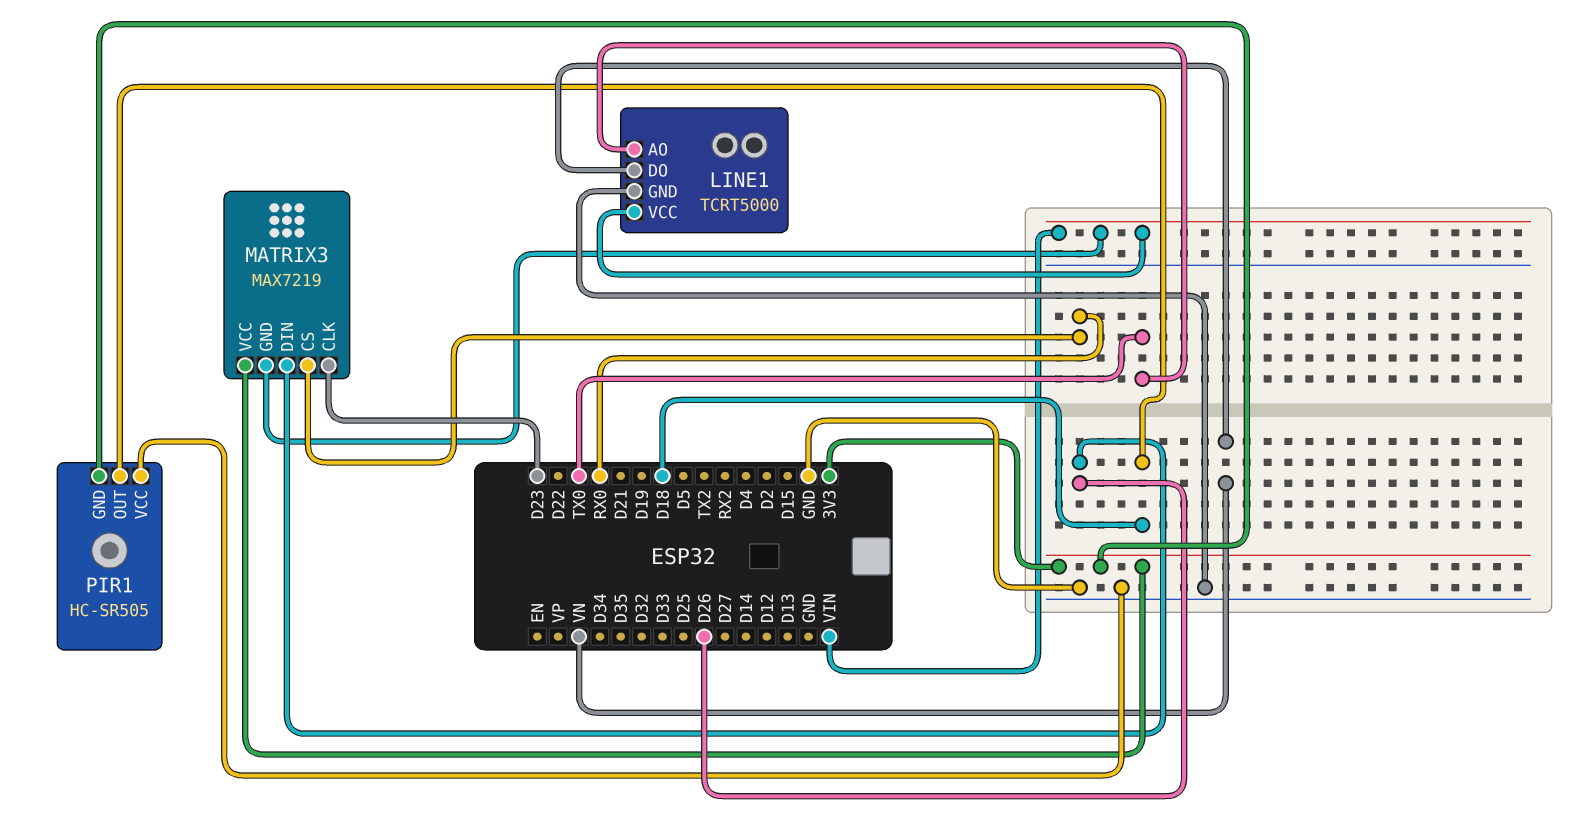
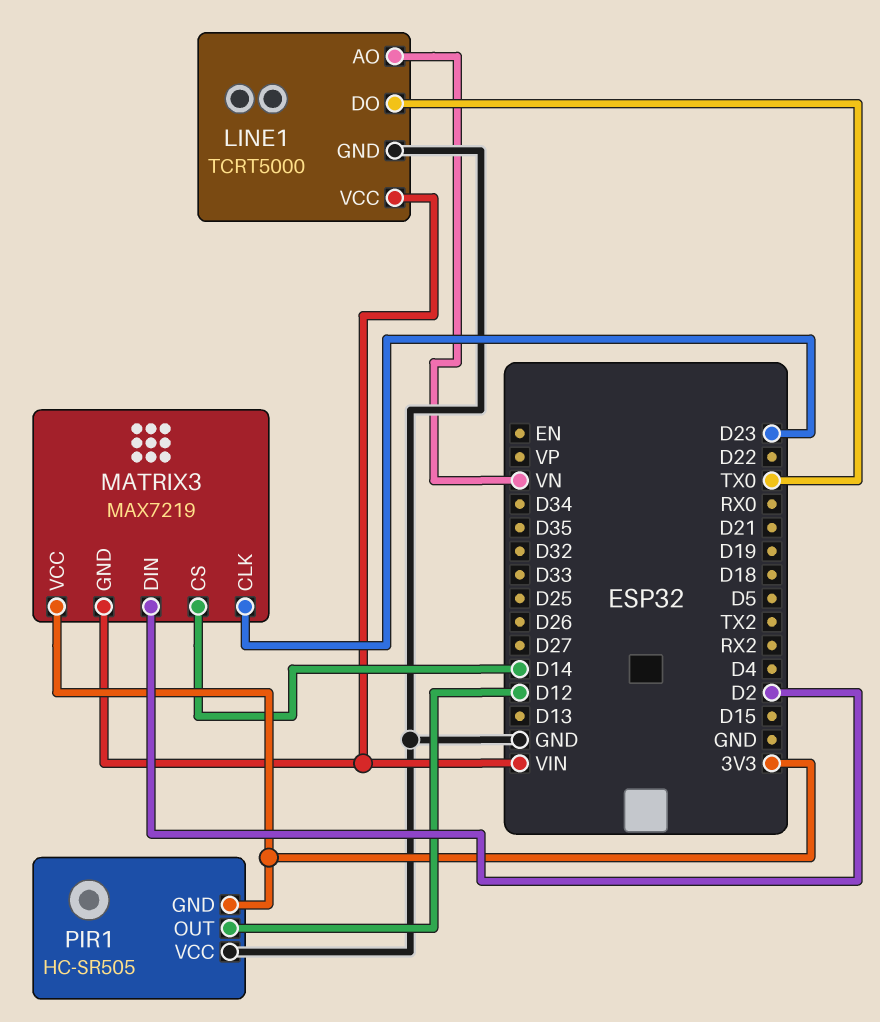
LINE1 pin AO: TX0 -> VN
LINE1 pin DO: VN -> TX0
MATRIX3 pin CS: RX0 -> D14
MATRIX3 pin DIN: D26 -> D2
PIR1 pin OUT: D18 -> D12

